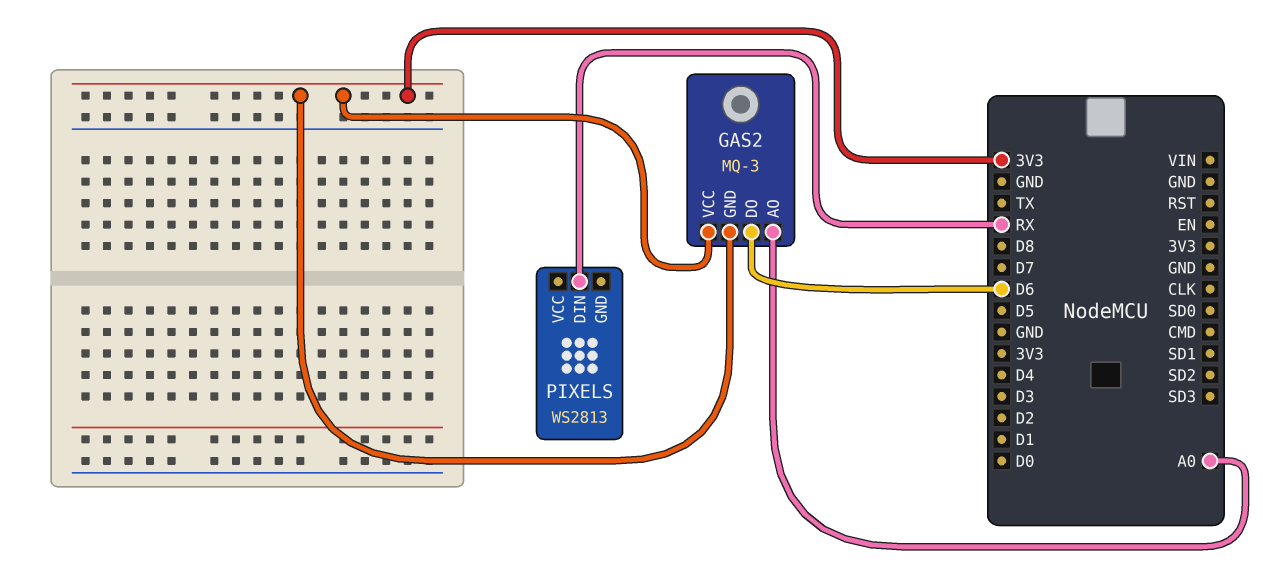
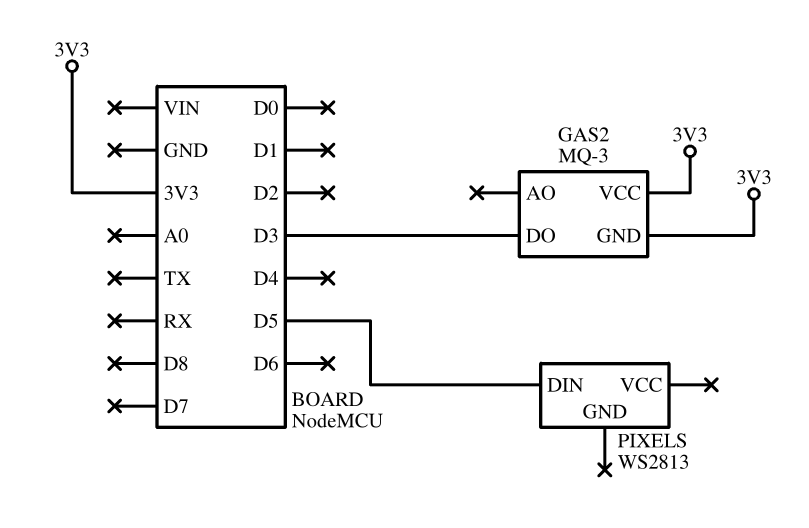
GAS2 pin AO: A0 -> none
GAS2 pin DO: D6 -> D3
PIXELS pin DIN: RX -> D5

